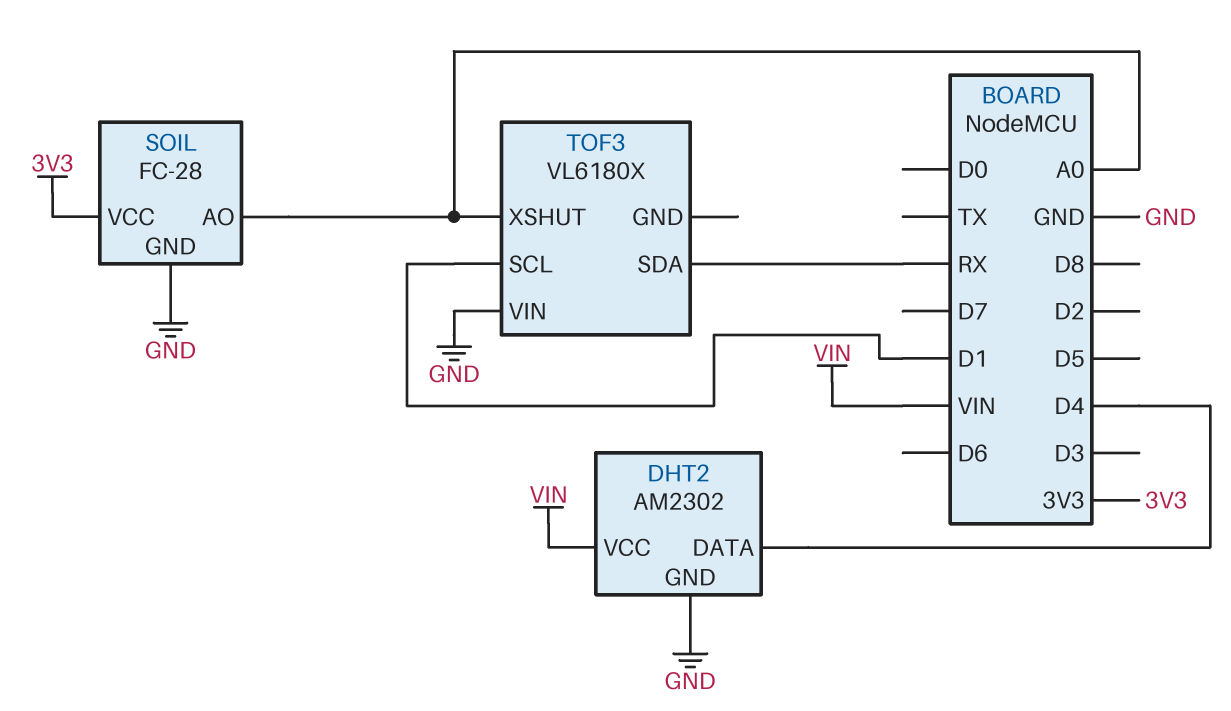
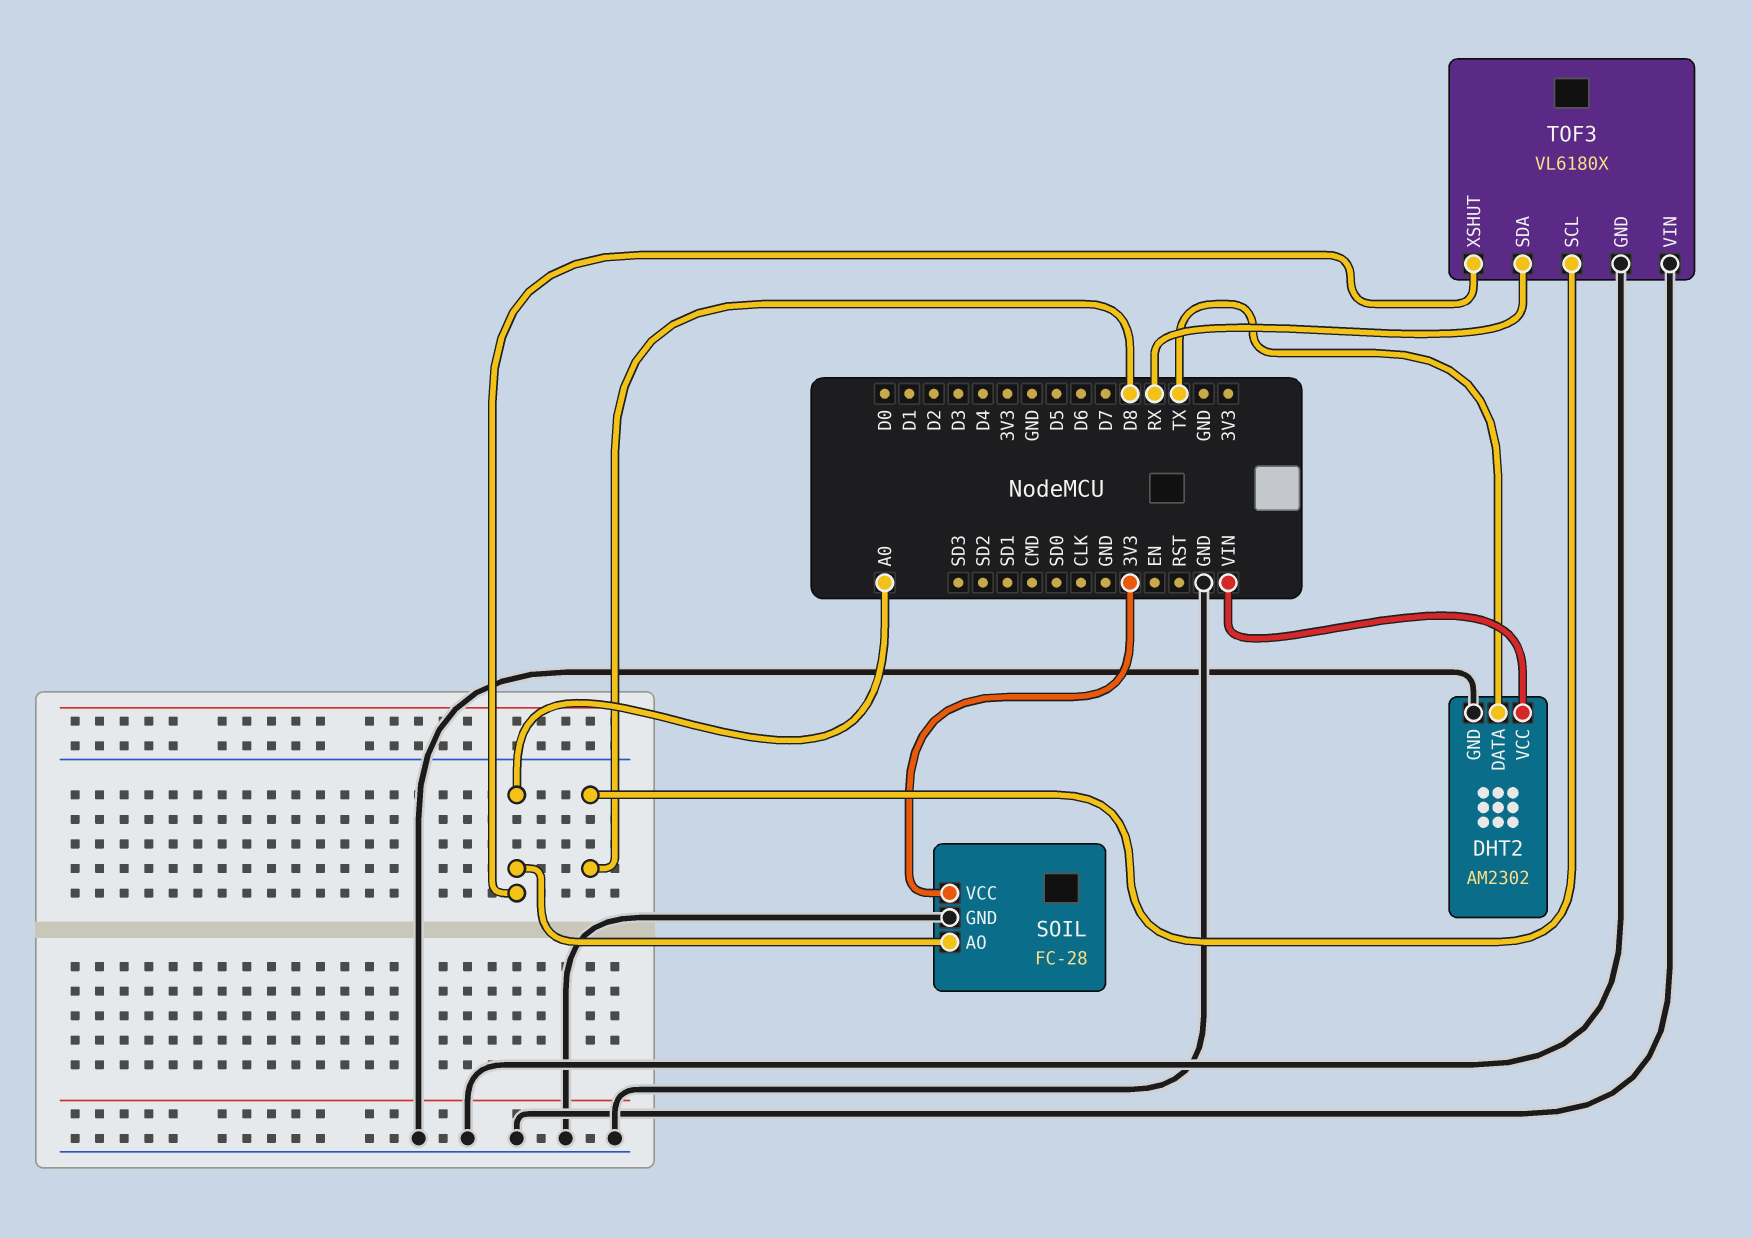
DHT2 pin DATA: D4 -> TX
TOF3 pin GND: none -> GND
TOF3 pin SCL: D1 -> D8

